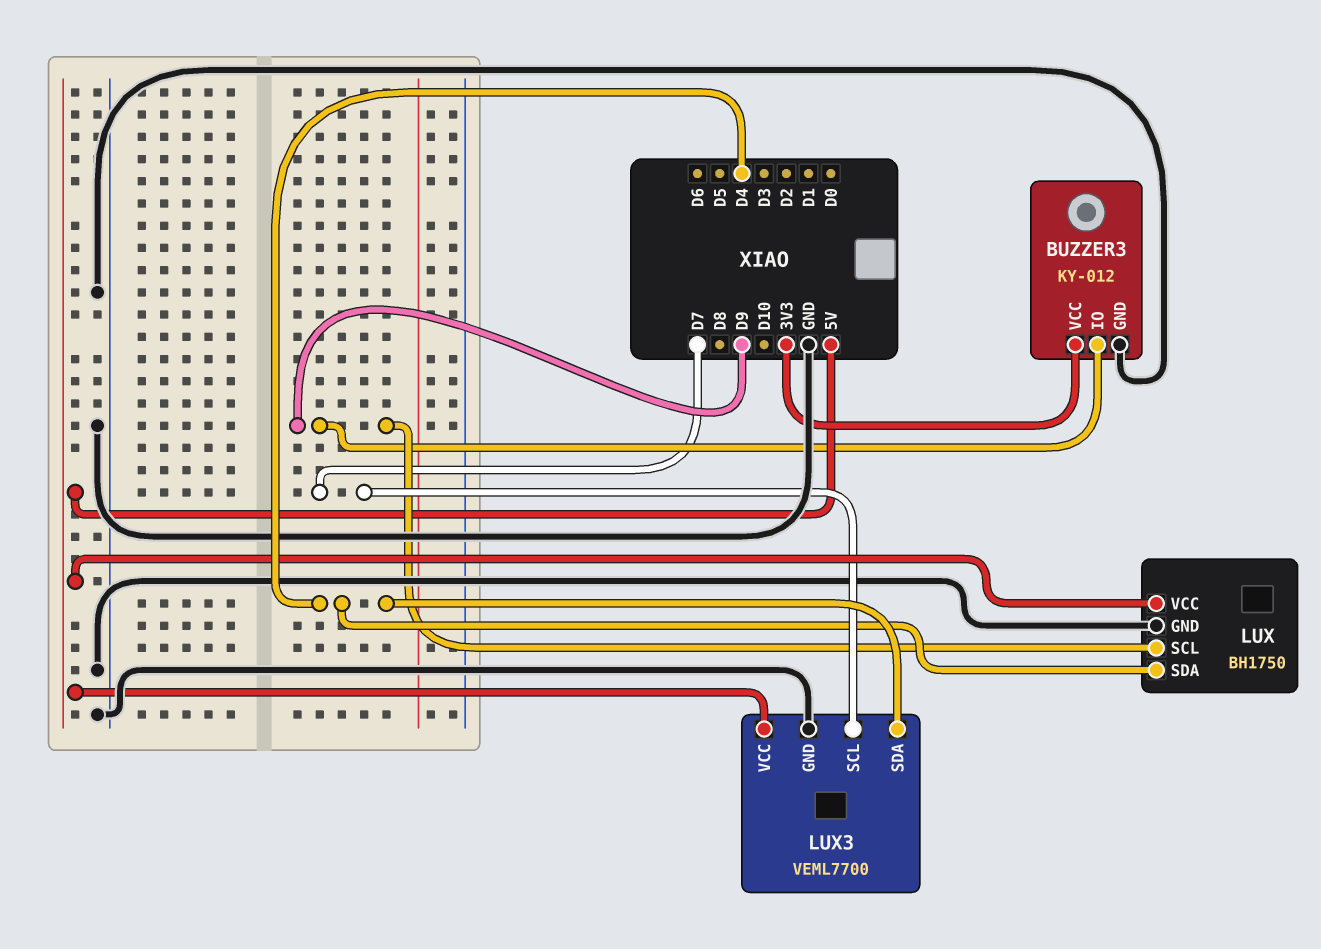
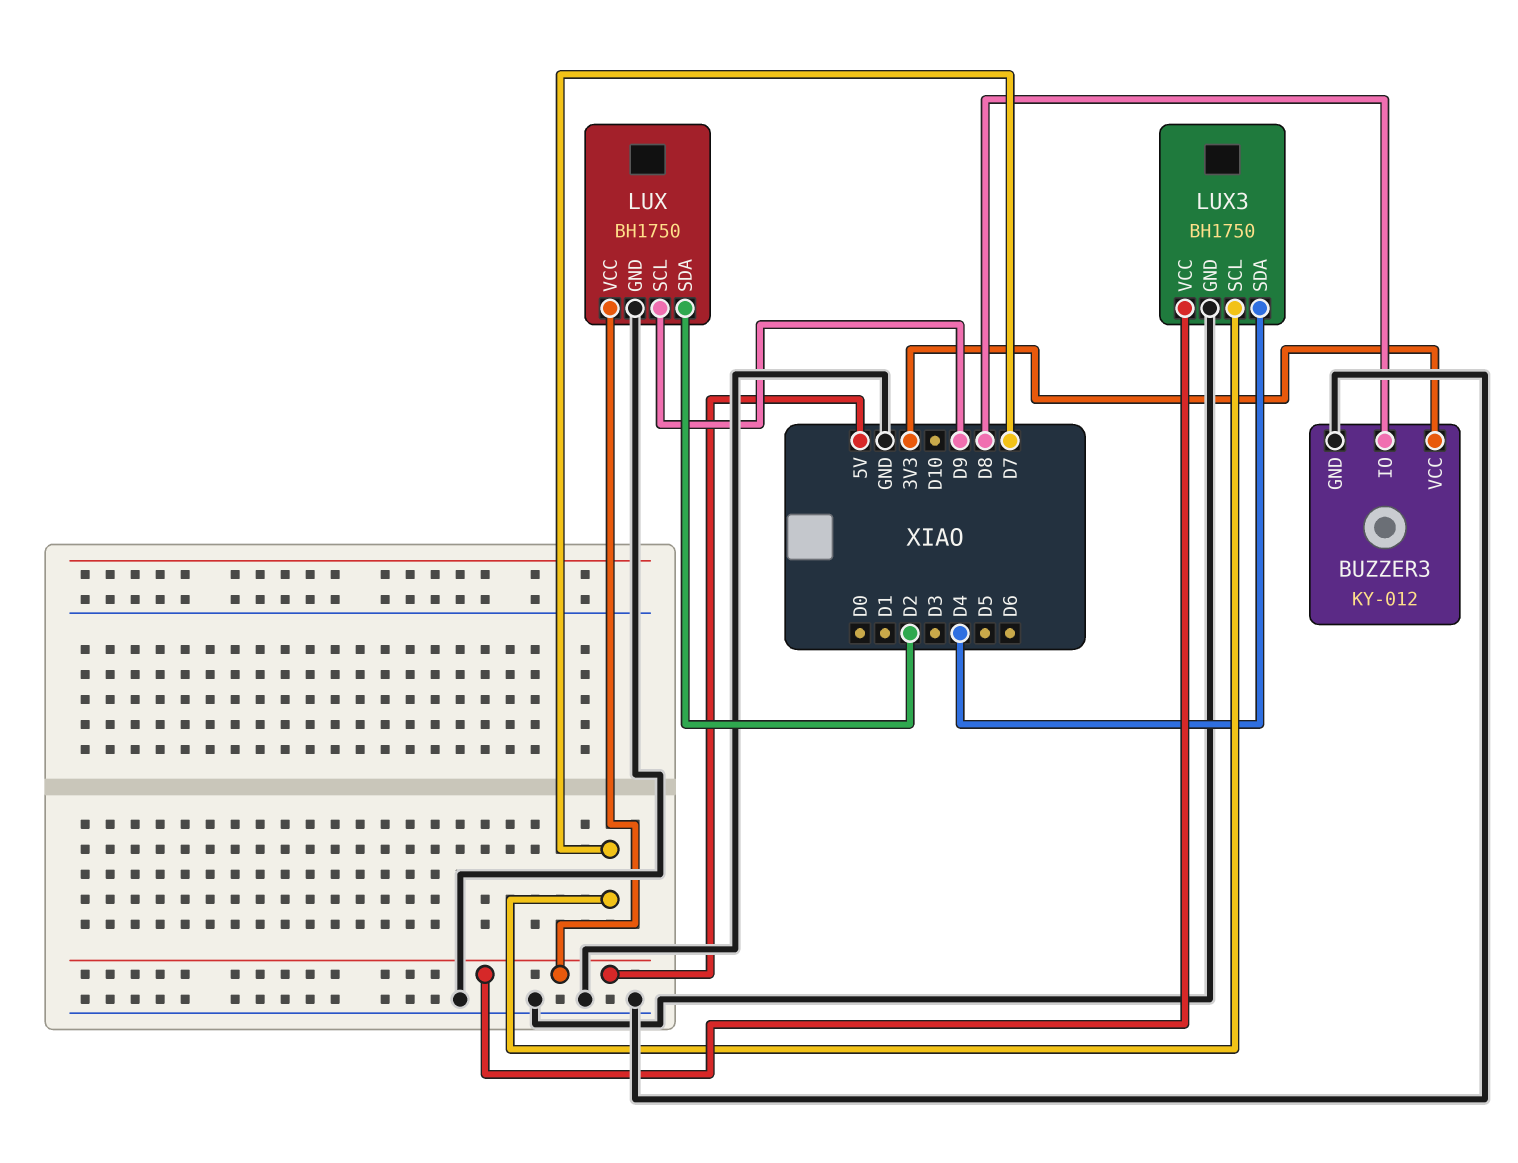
BUZZER3 pin IO: D9 -> D8
LUX pin SDA: D4 -> D2
LUX3: VEML7700 -> BH1750

